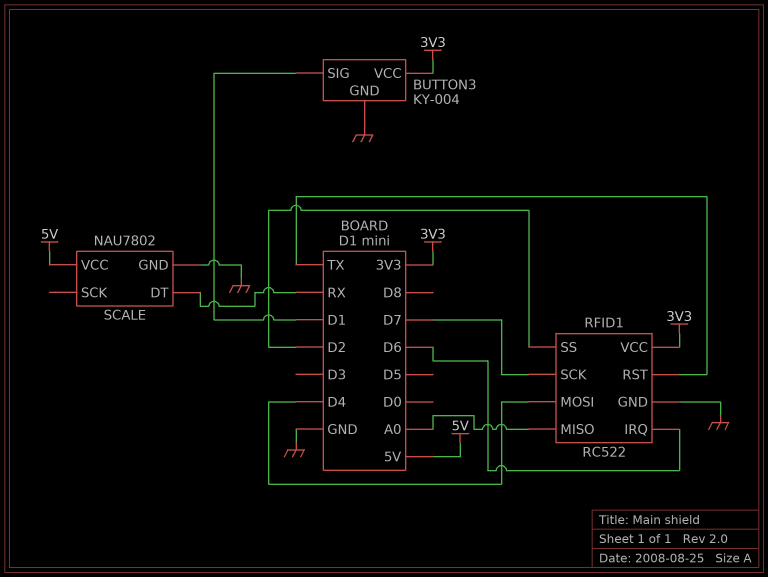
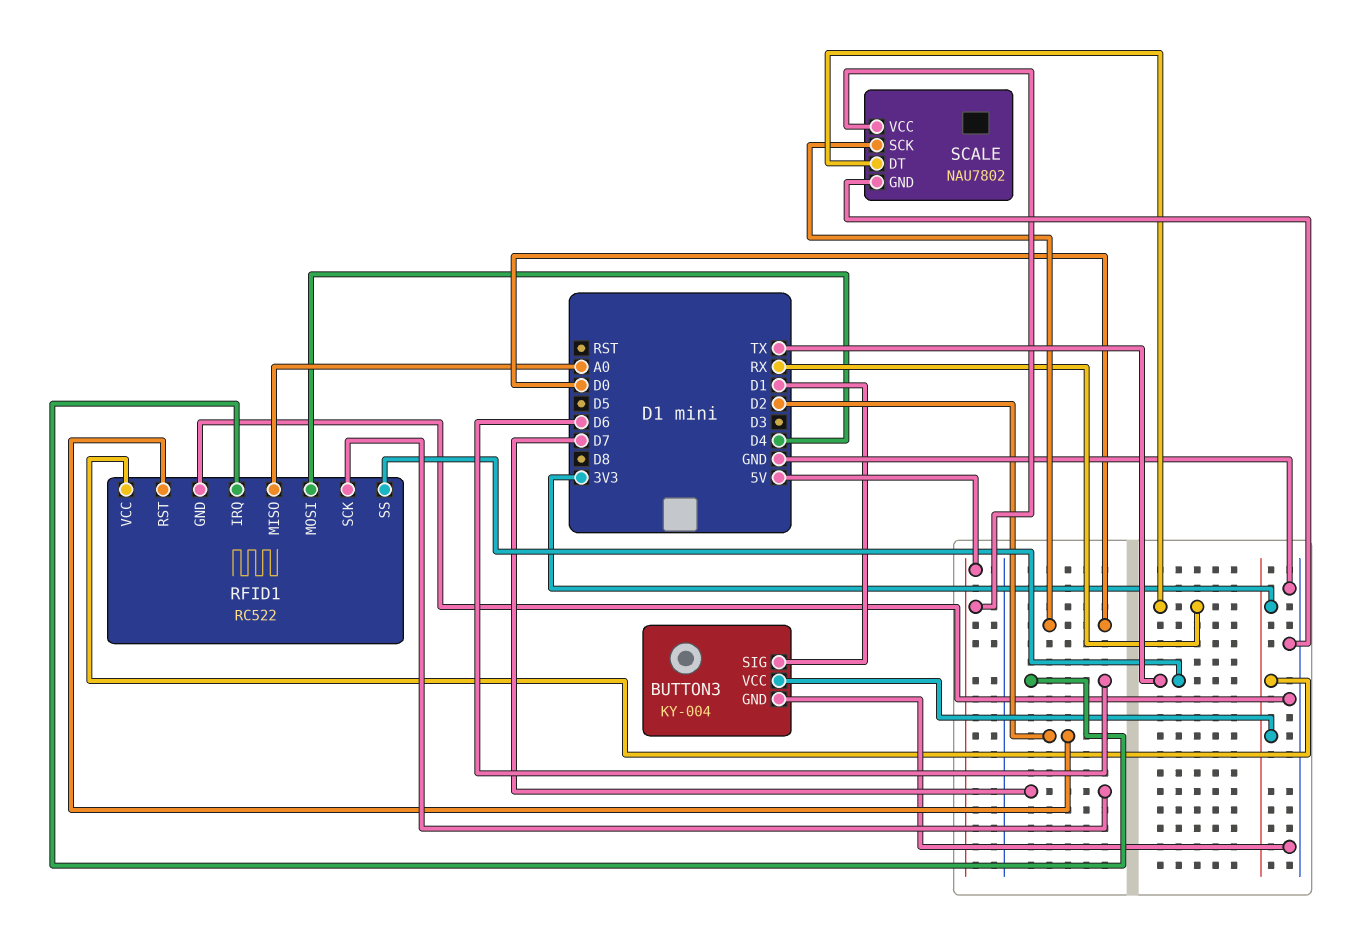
RFID1 pin RST: TX -> D2
RFID1 pin SS: D2 -> TX
SCALE pin SCK: none -> D0

